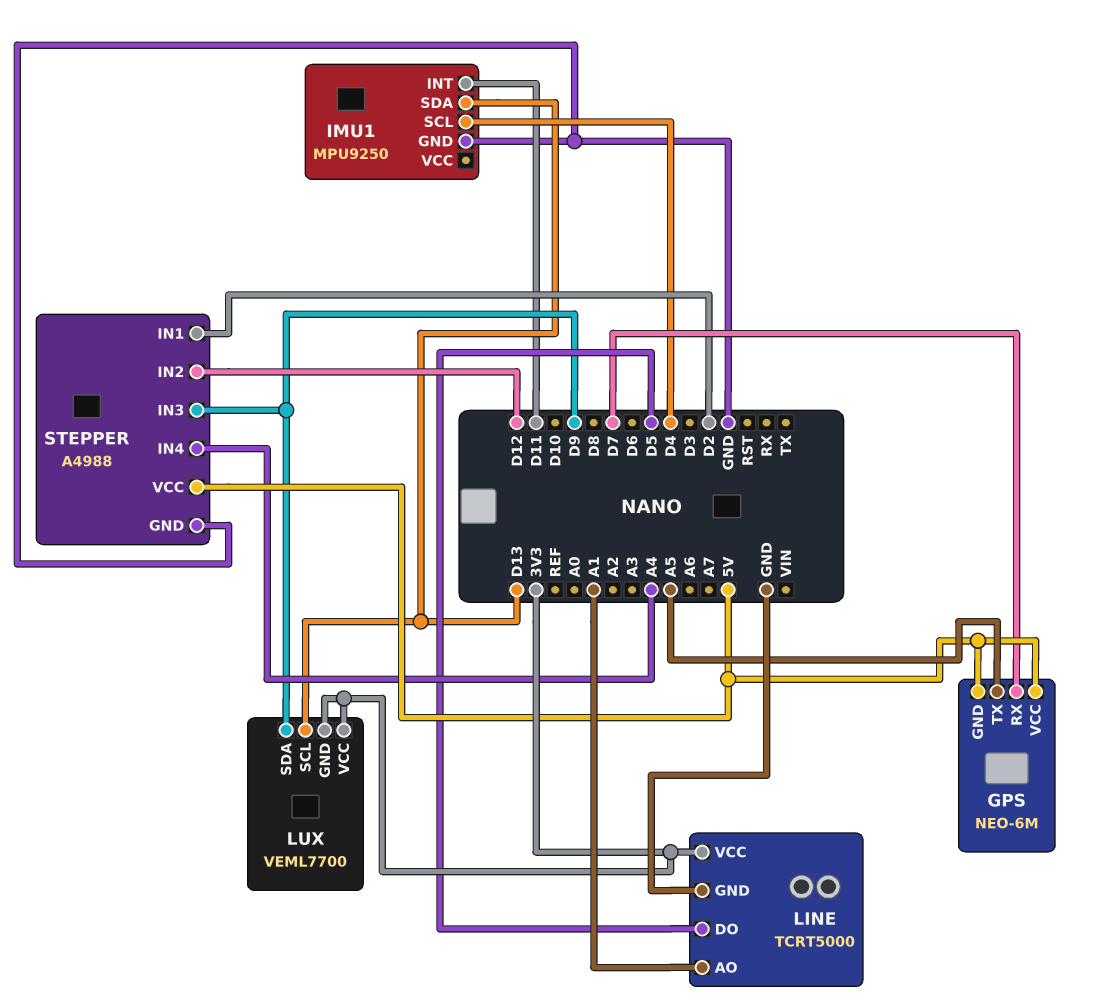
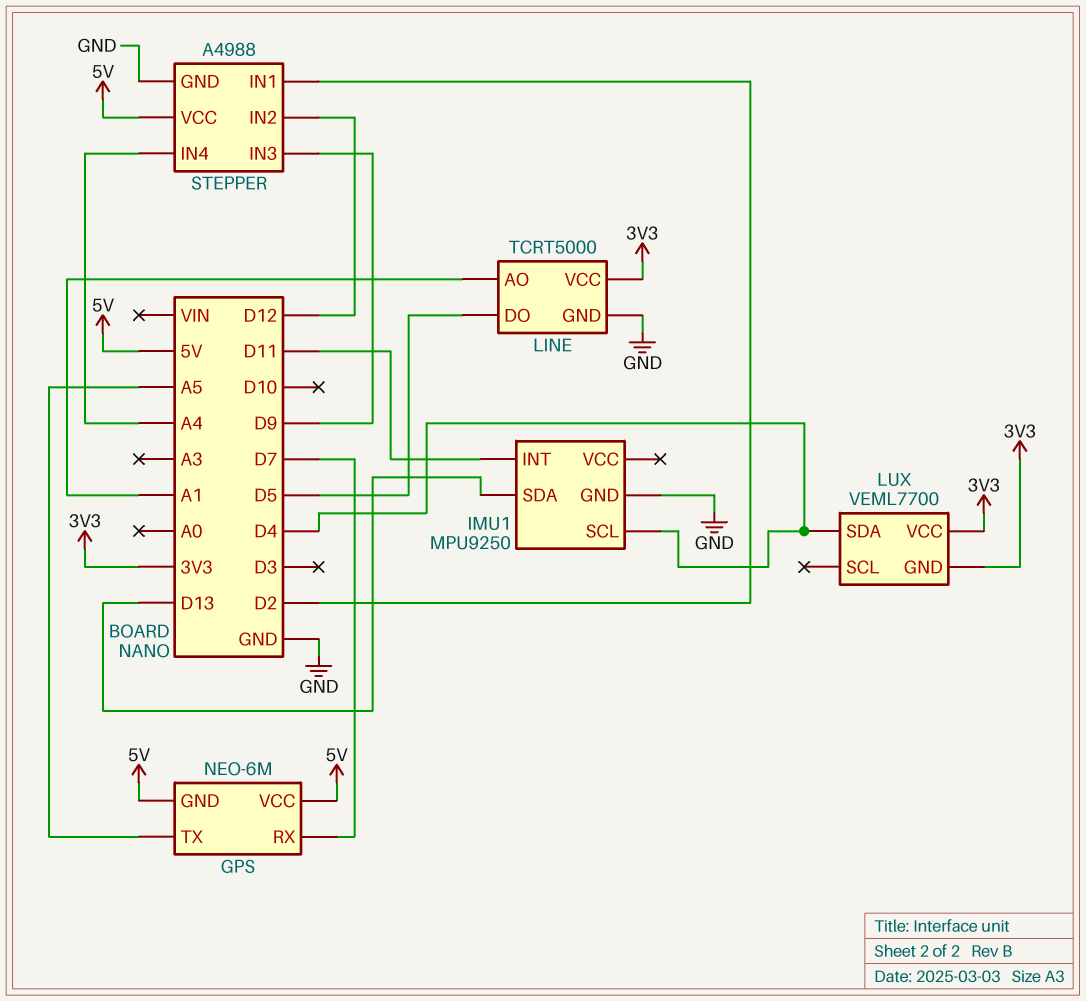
LUX pin SCL: D13 -> none
LUX pin SDA: D9 -> D4

